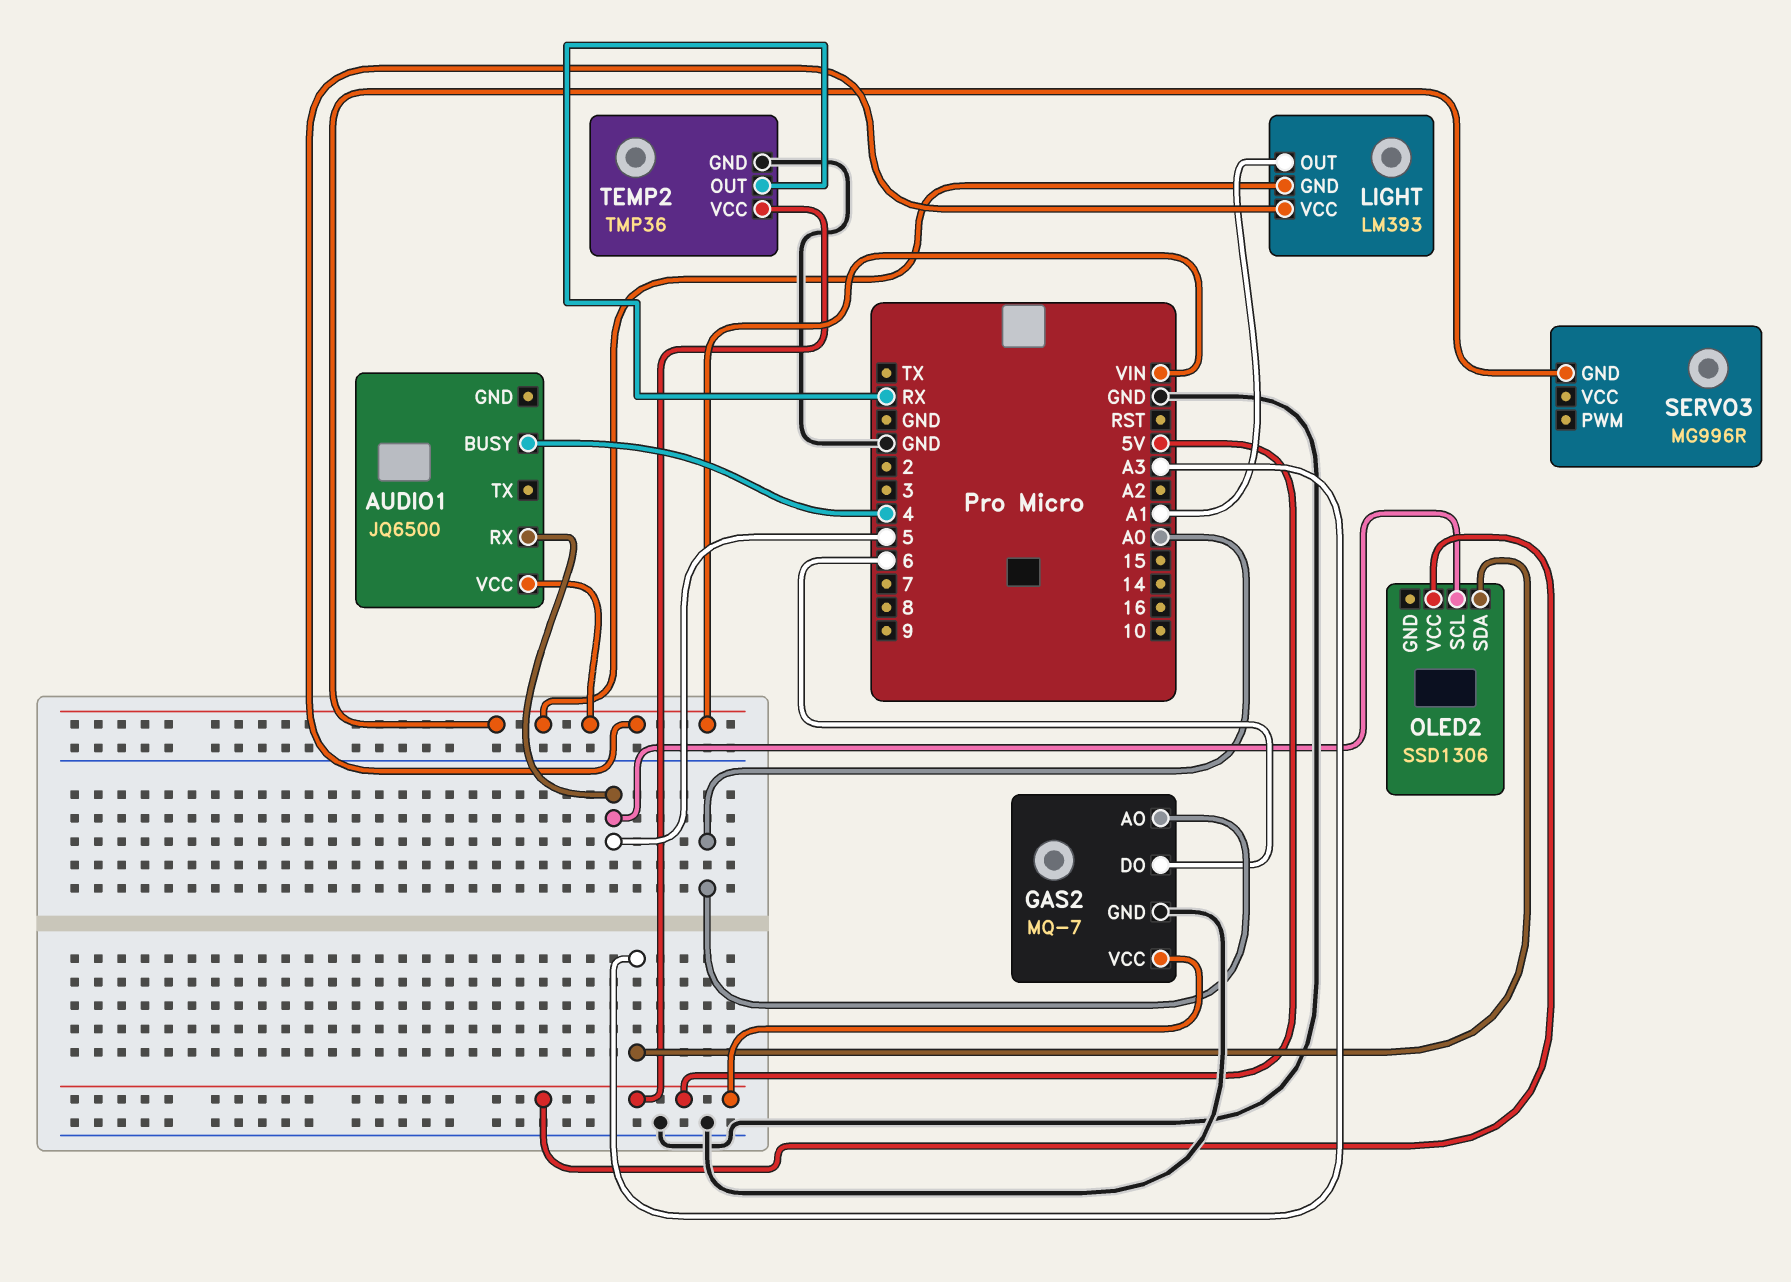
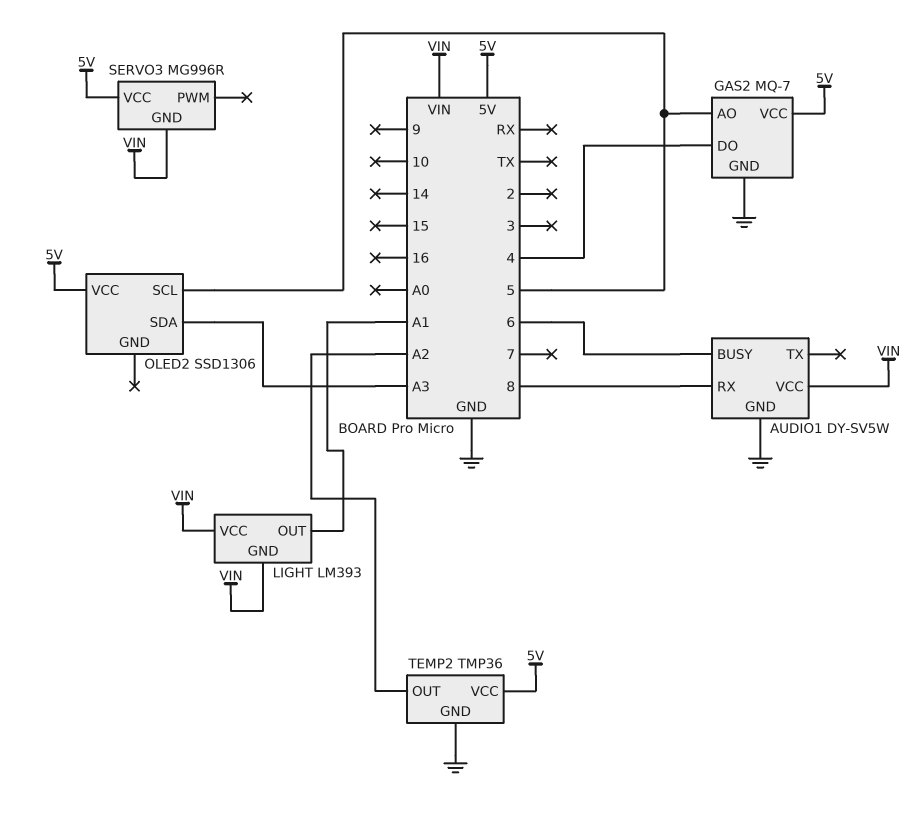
AUDIO1: JQ6500 -> DY-SV5W
AUDIO1 pin BUSY: 4 -> 6
AUDIO1 pin GND: none -> GND
AUDIO1 pin RX: 5 -> 8
GAS2 pin AO: A0 -> 5
GAS2 pin DO: 6 -> 4
SERVO3 pin VCC: none -> 5V
TEMP2 pin OUT: RX -> A2

